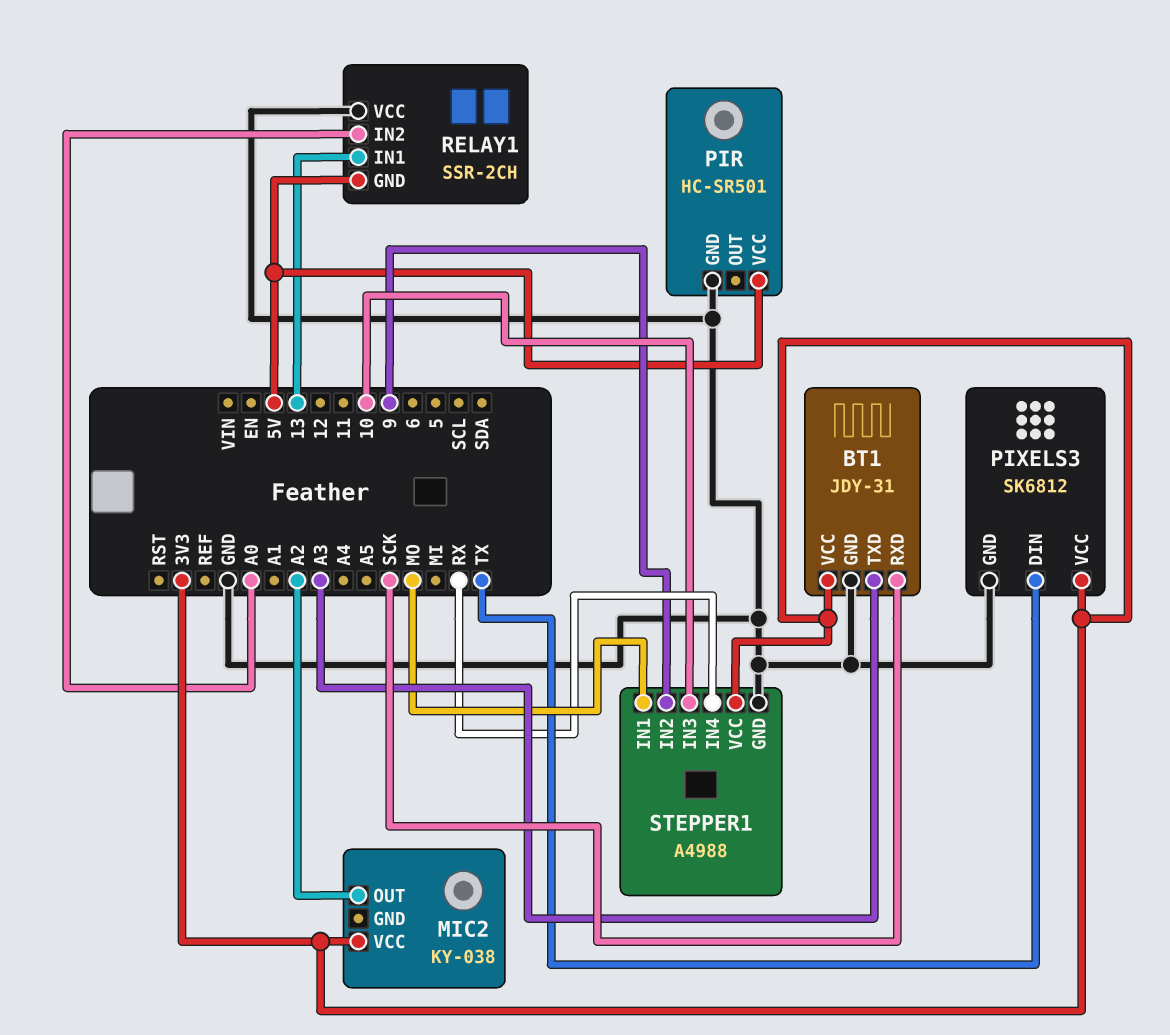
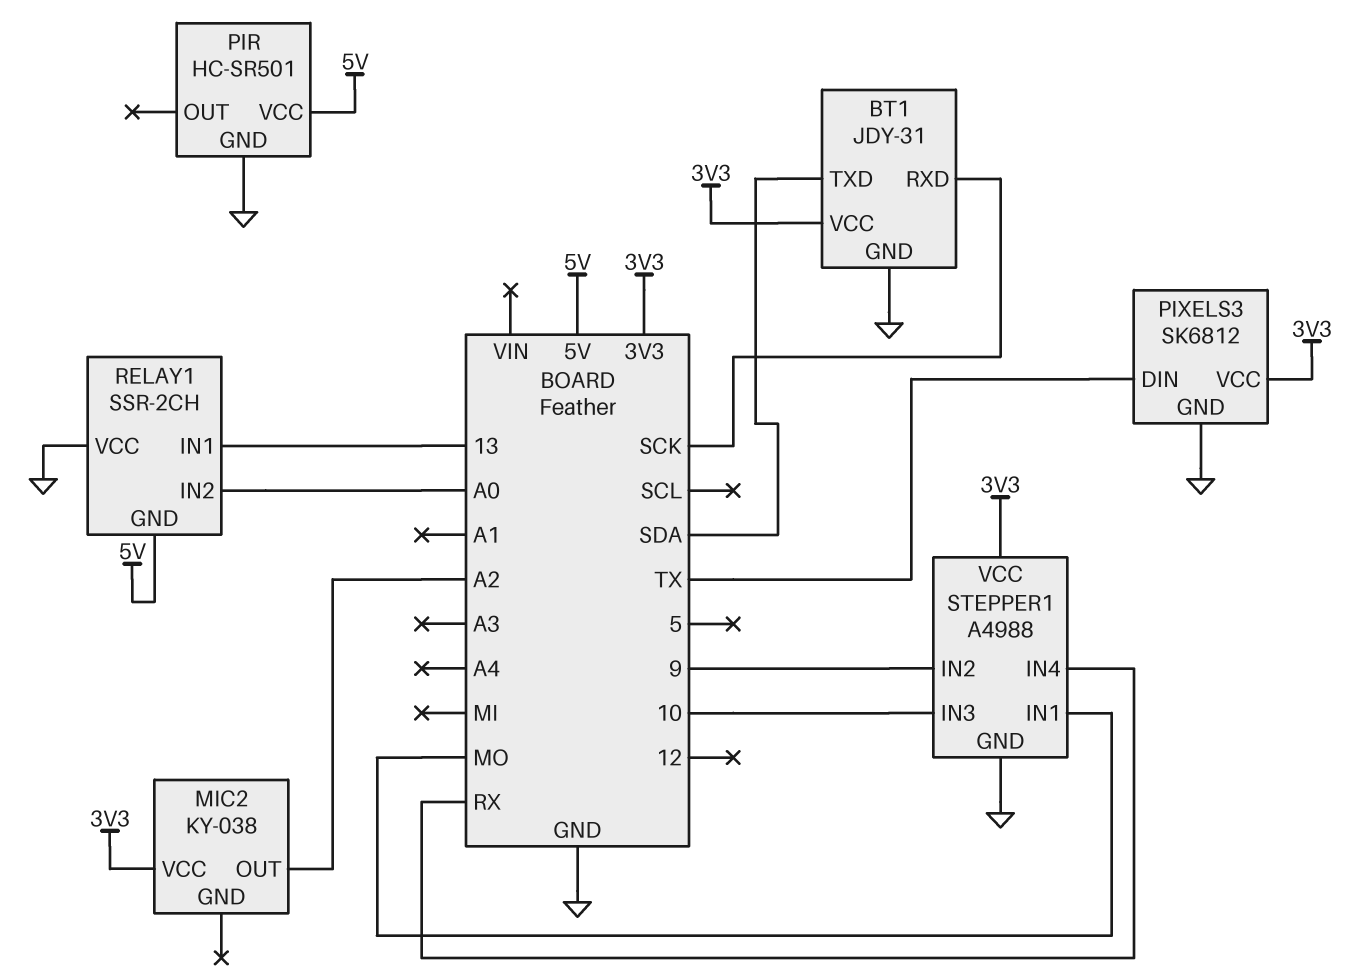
BT1 pin TXD: A3 -> SDA

